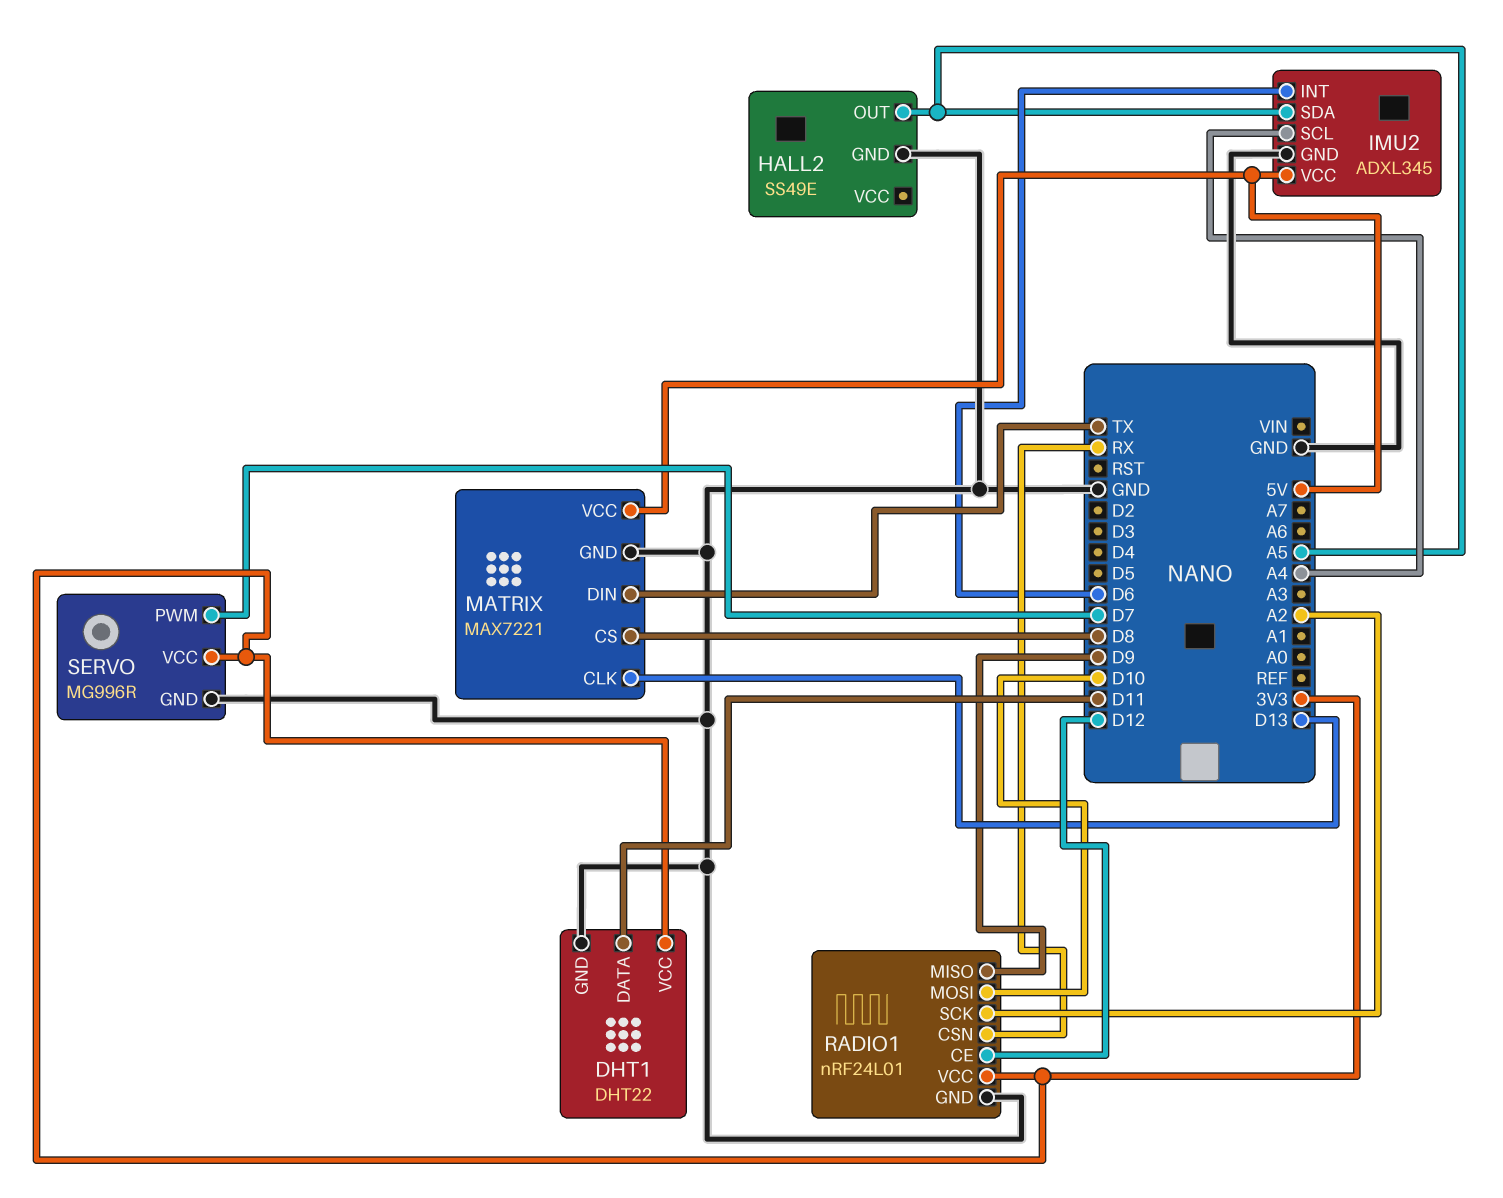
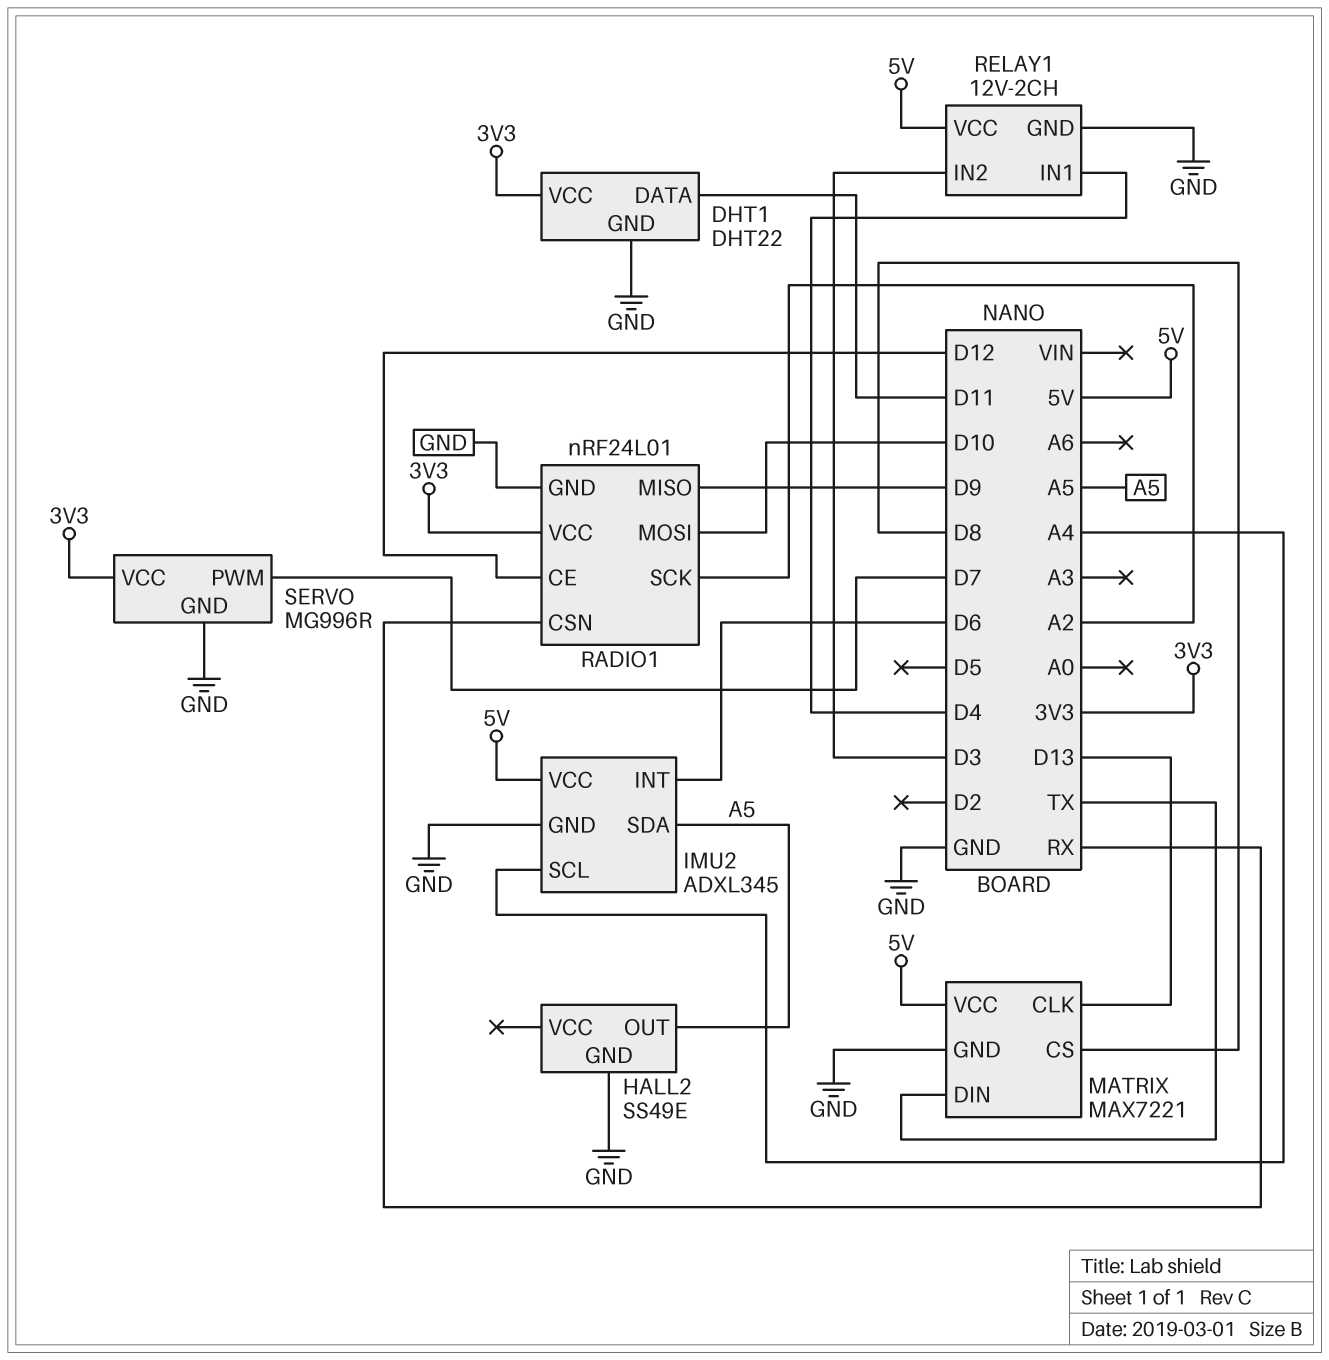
RELAY1: none -> 12V-2CH
RELAY1 pin GND: none -> GND
RELAY1 pin IN1: none -> D4
RELAY1 pin IN2: none -> D3
RELAY1 pin VCC: none -> 5V

